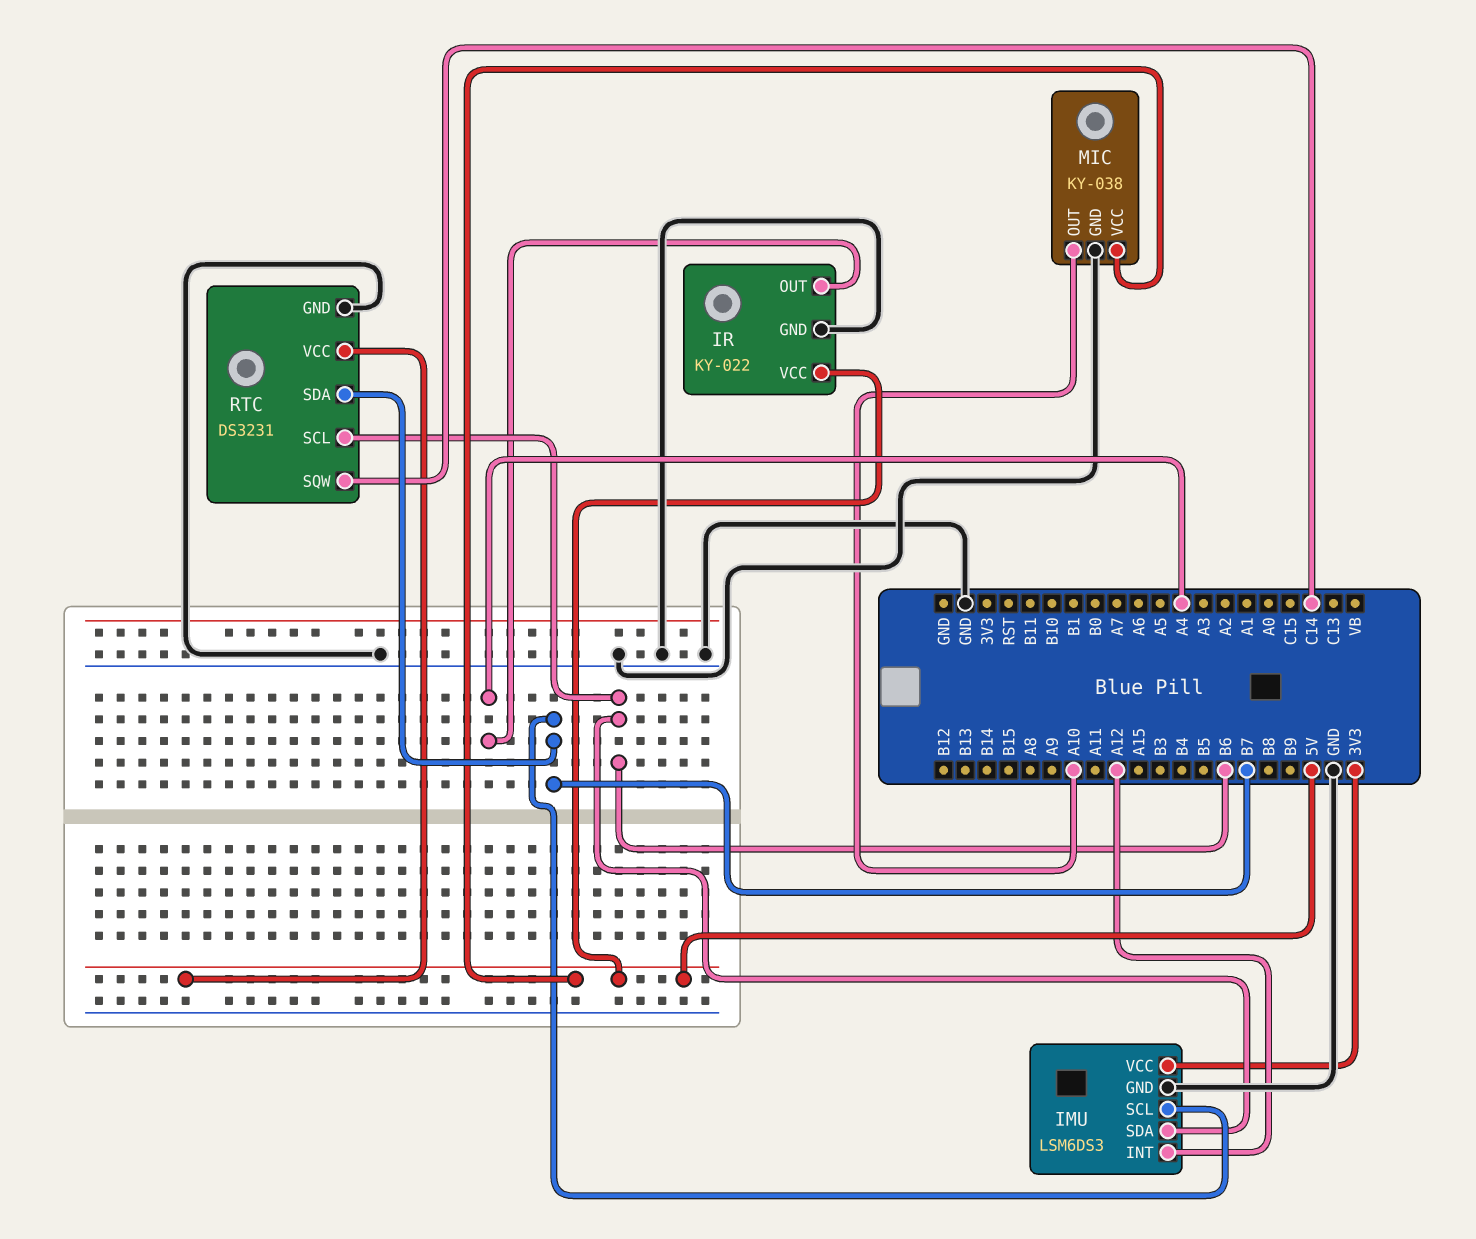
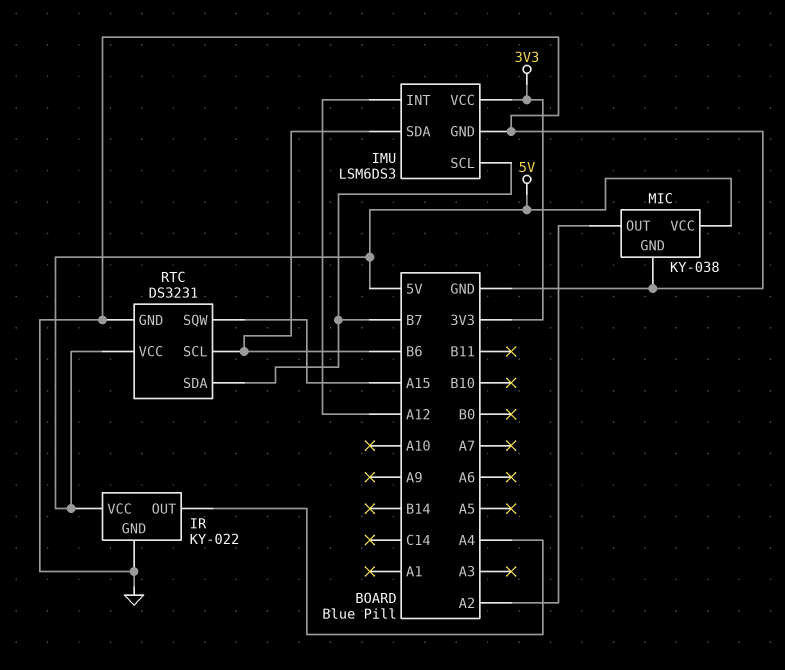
MIC pin OUT: A10 -> A2
RTC pin SQW: C14 -> A15

